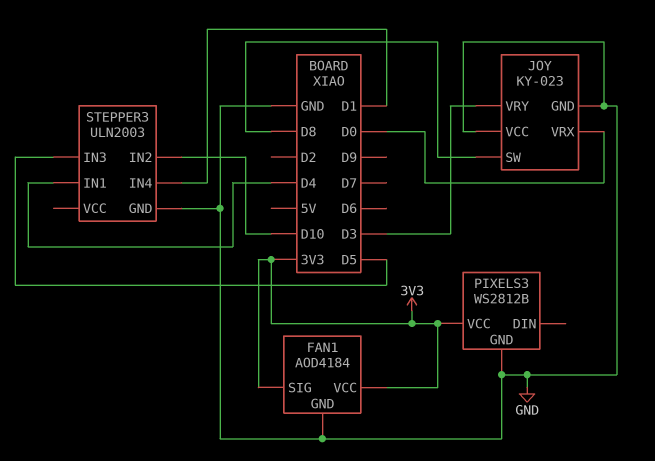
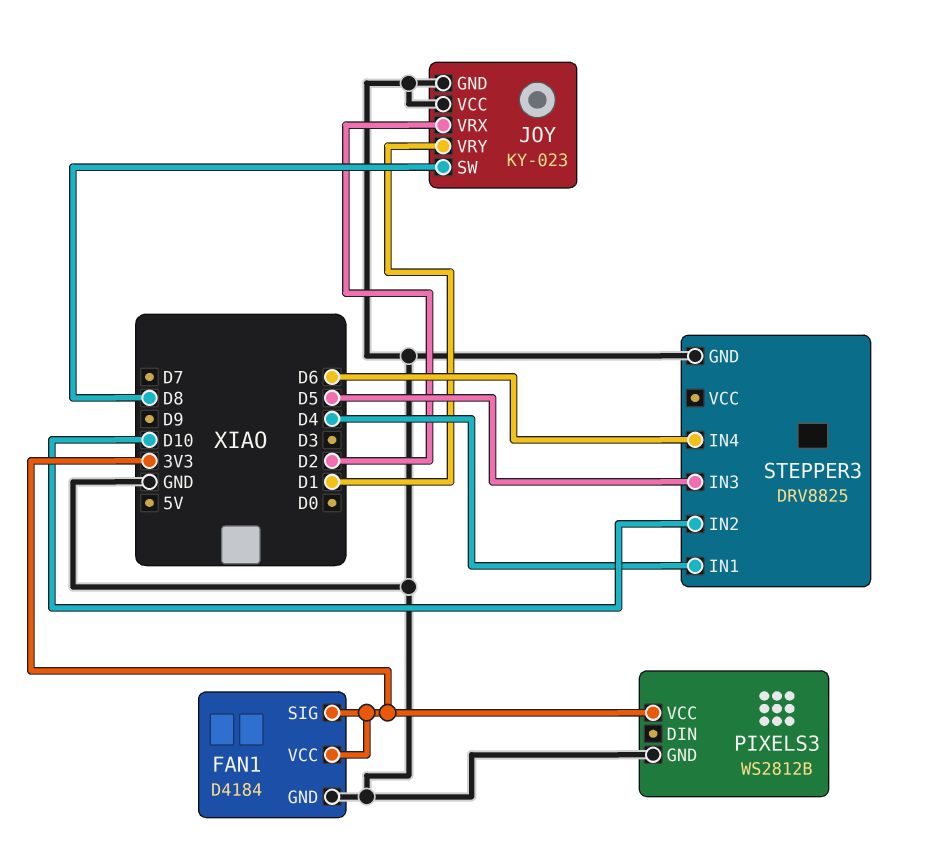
FAN1: AOD4184 -> D4184
JOY pin VRX: D0 -> D2
JOY pin VRY: D3 -> D1
STEPPER3: ULN2003 -> DRV8825
STEPPER3 pin IN4: D1 -> D6

